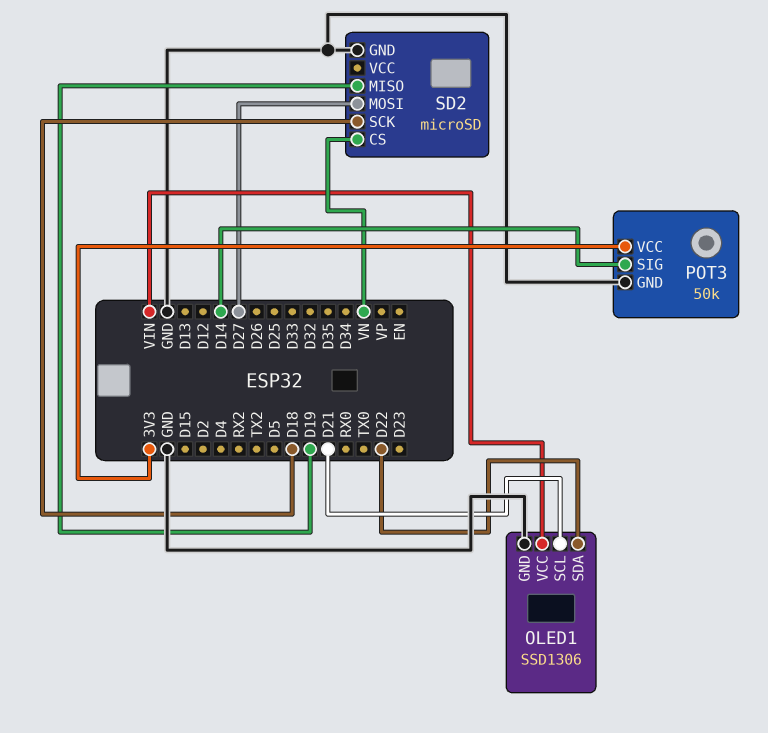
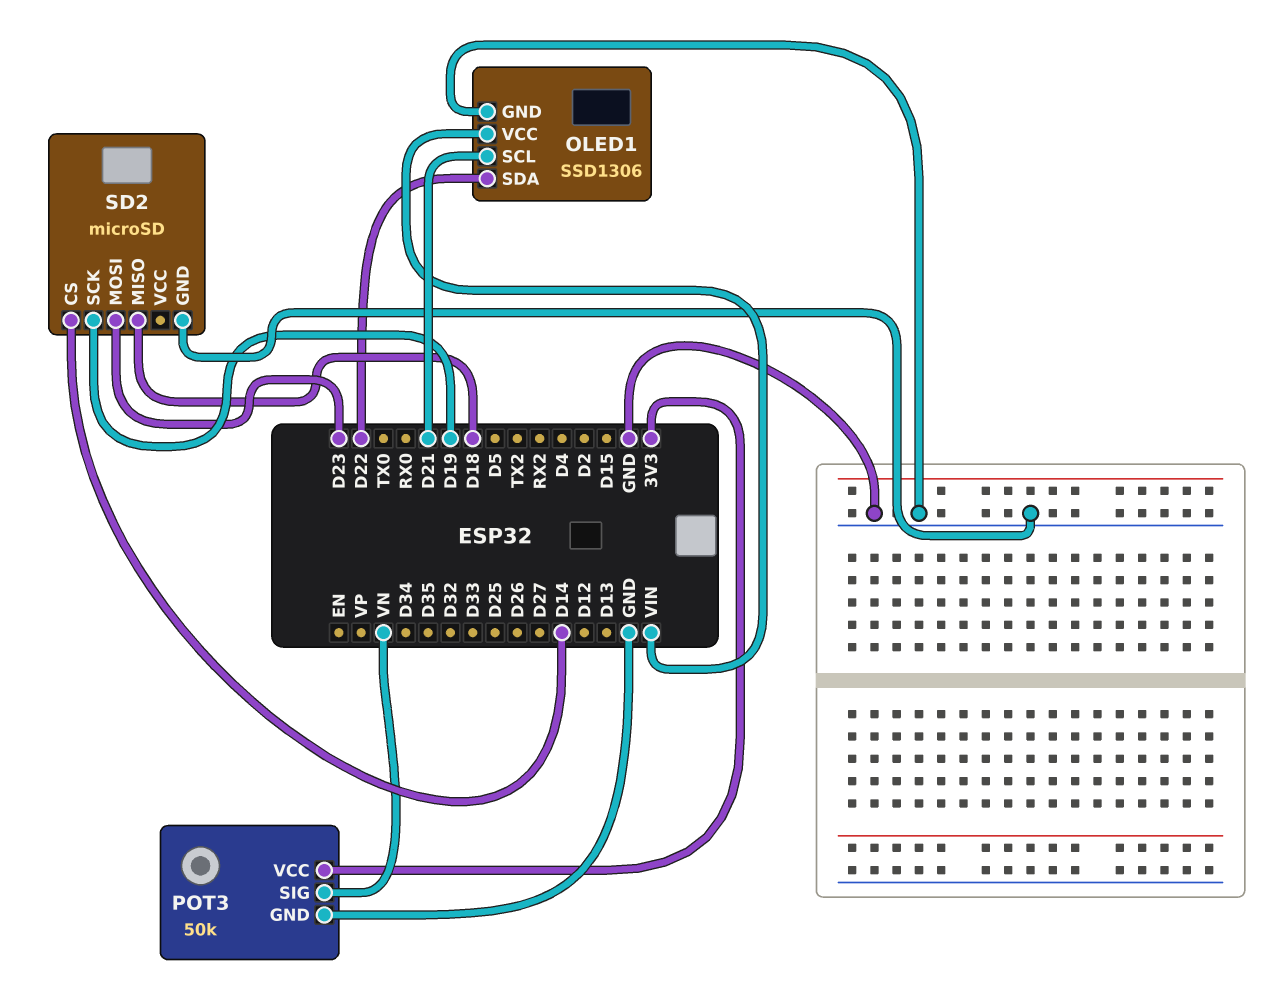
POT3 pin SIG: D14 -> VN
SD2 pin CS: VN -> D14
SD2 pin MISO: D19 -> D18
SD2 pin MOSI: D27 -> D23
SD2 pin SCK: D18 -> D19

